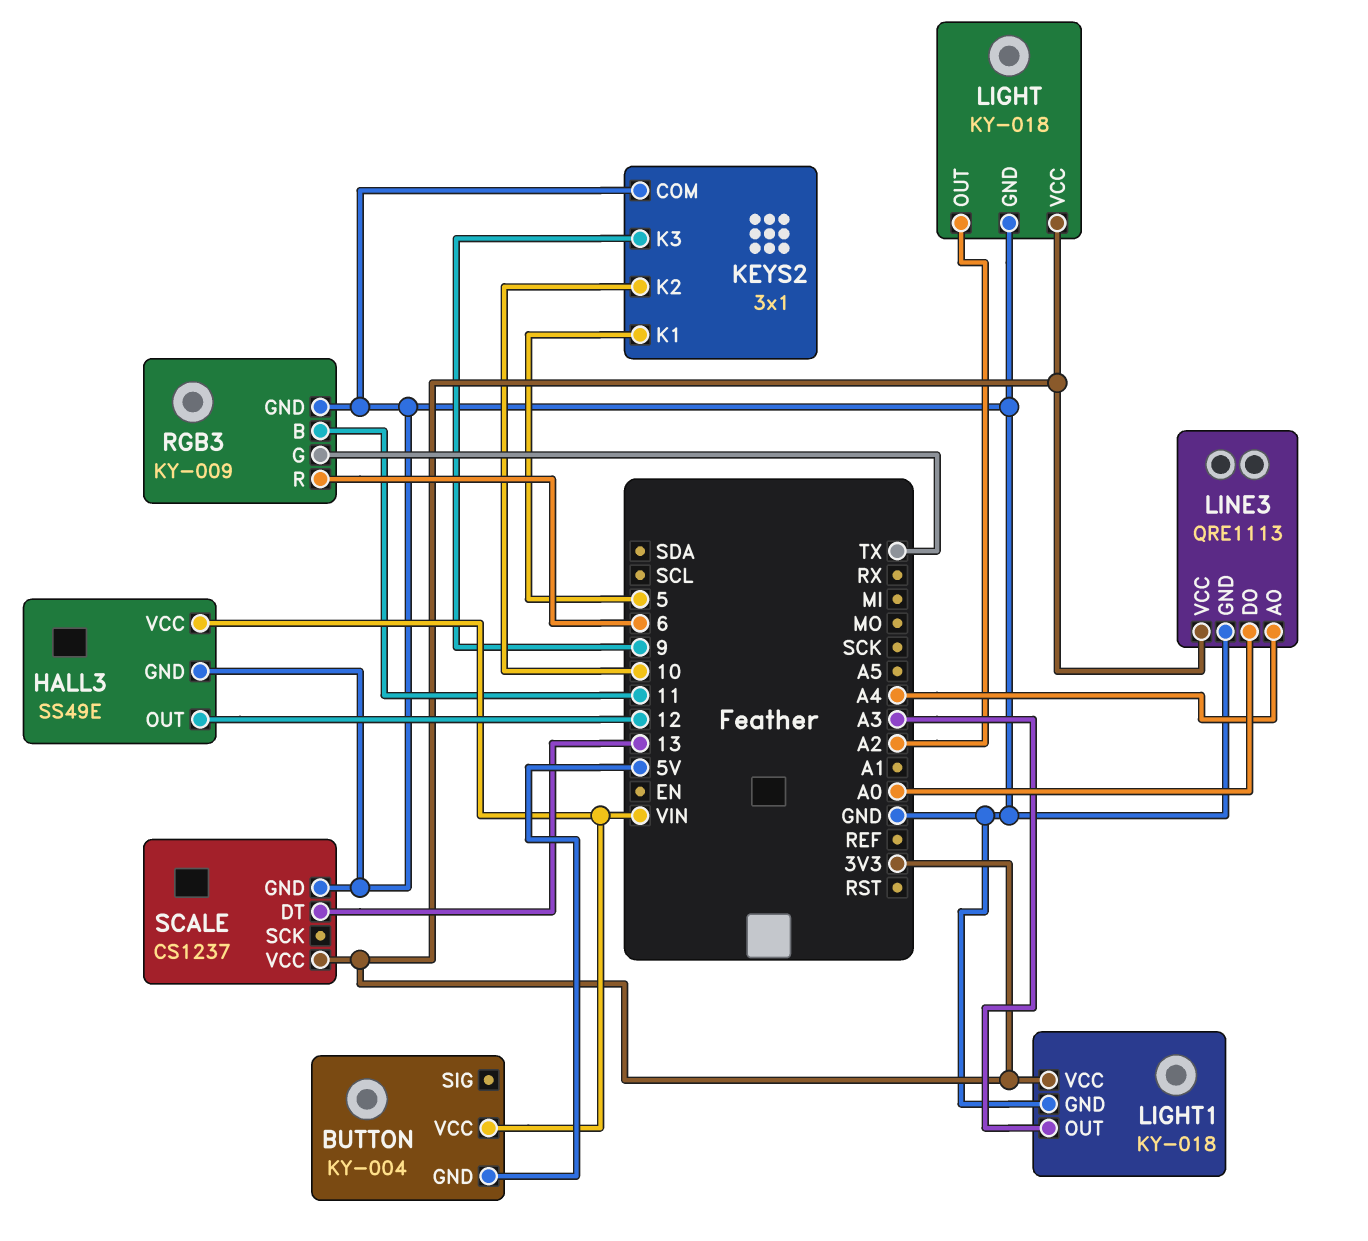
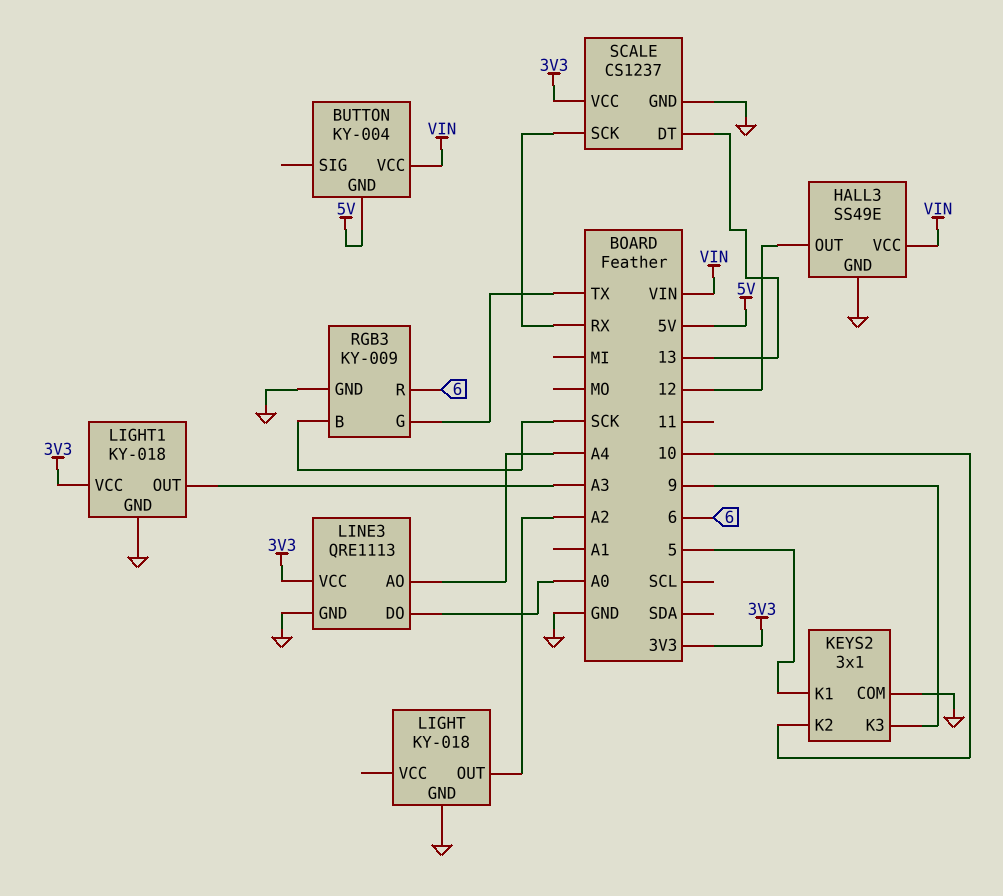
LIGHT pin VCC: 3V3 -> none
RGB3 pin B: 11 -> SCK
SCALE pin SCK: none -> RX

